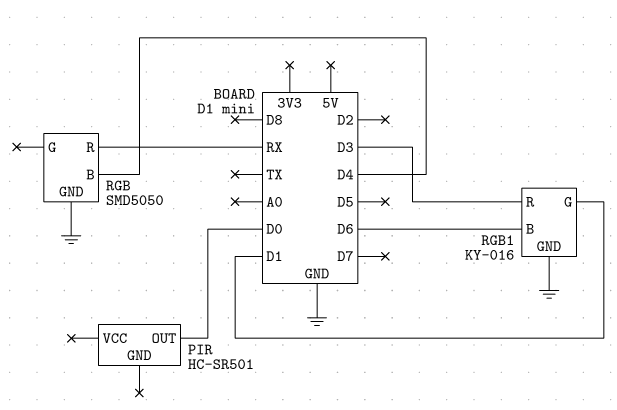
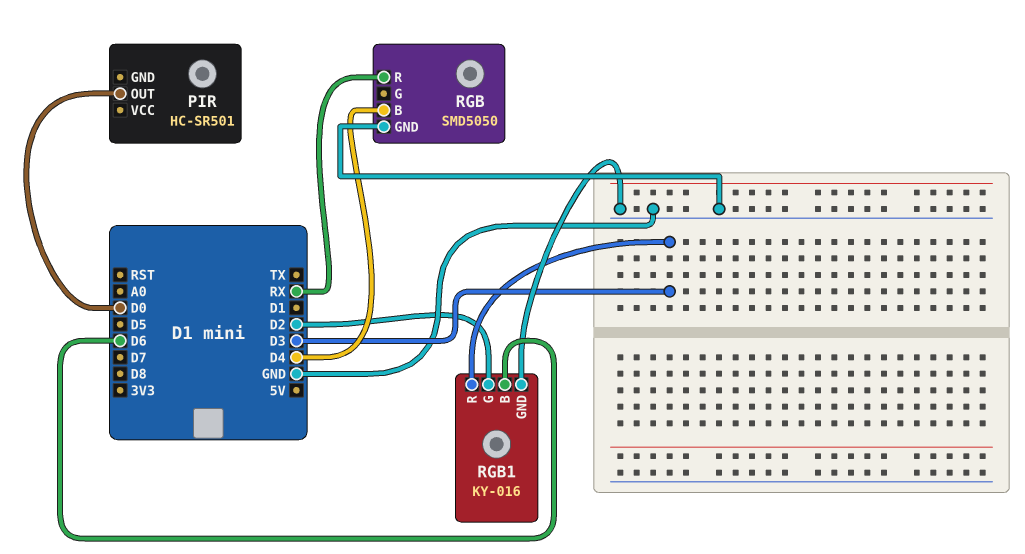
RGB1 pin G: D1 -> D2

